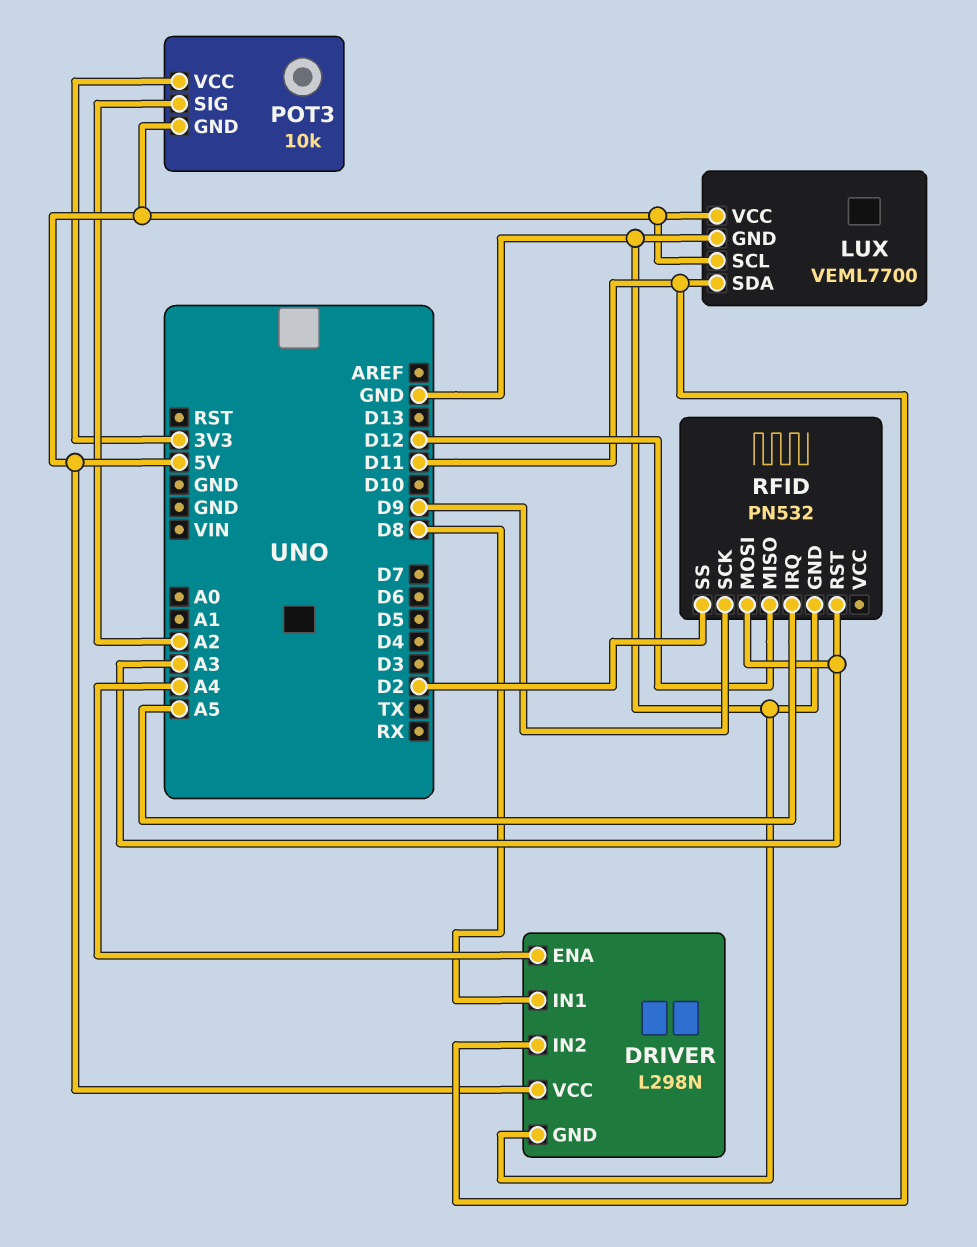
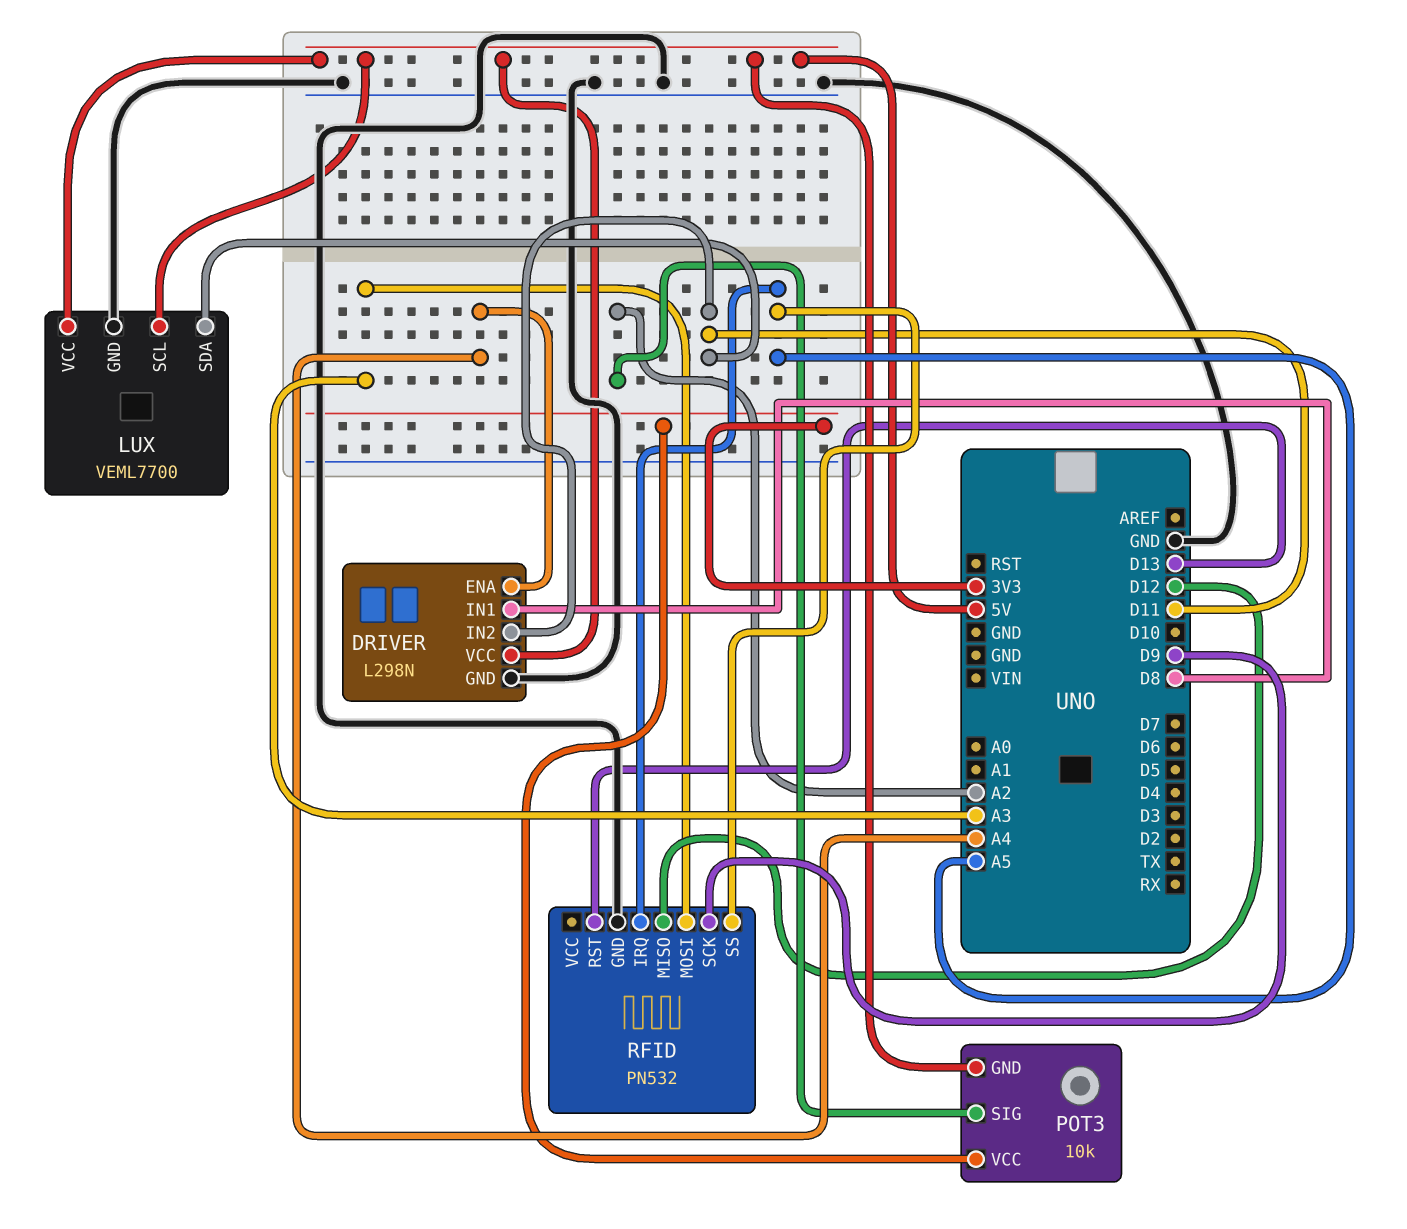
RFID pin RST: A3 -> D13
RFID pin SS: D2 -> A5

